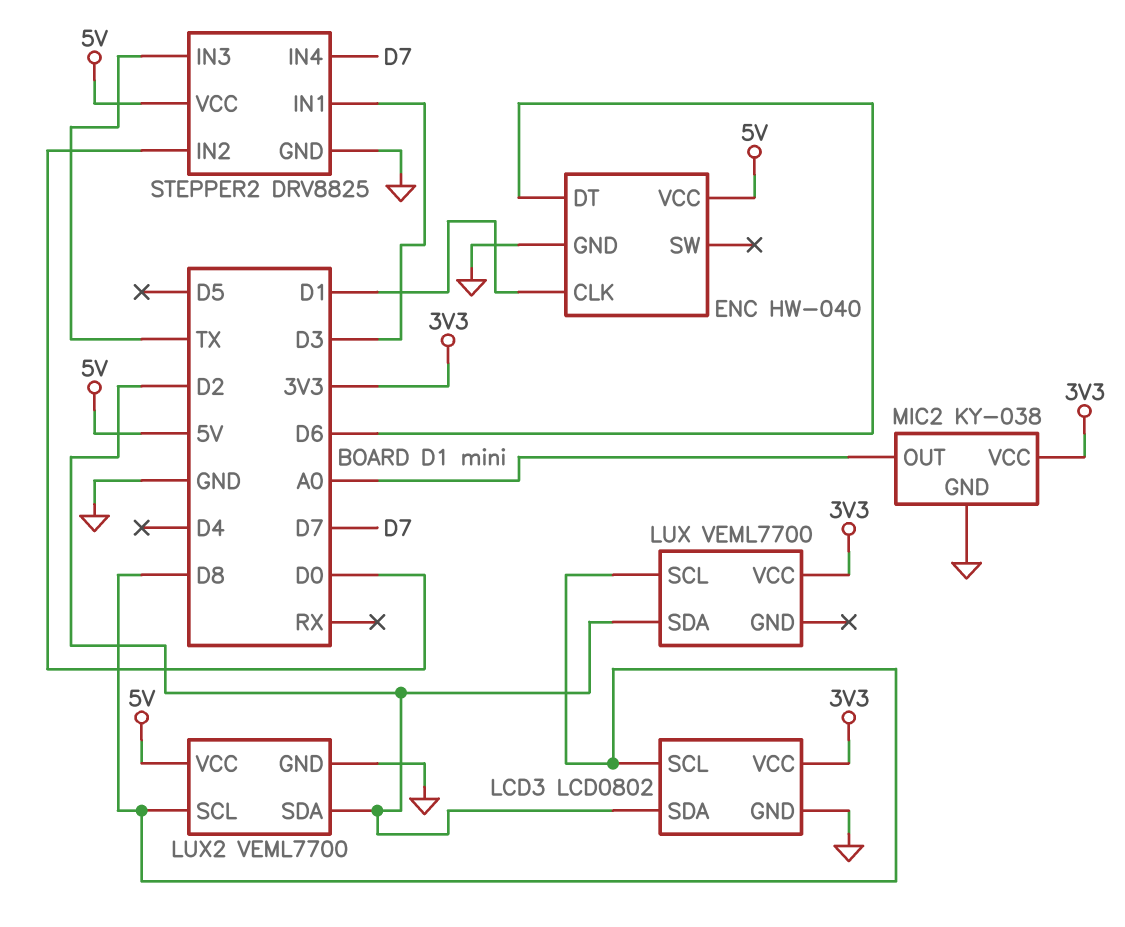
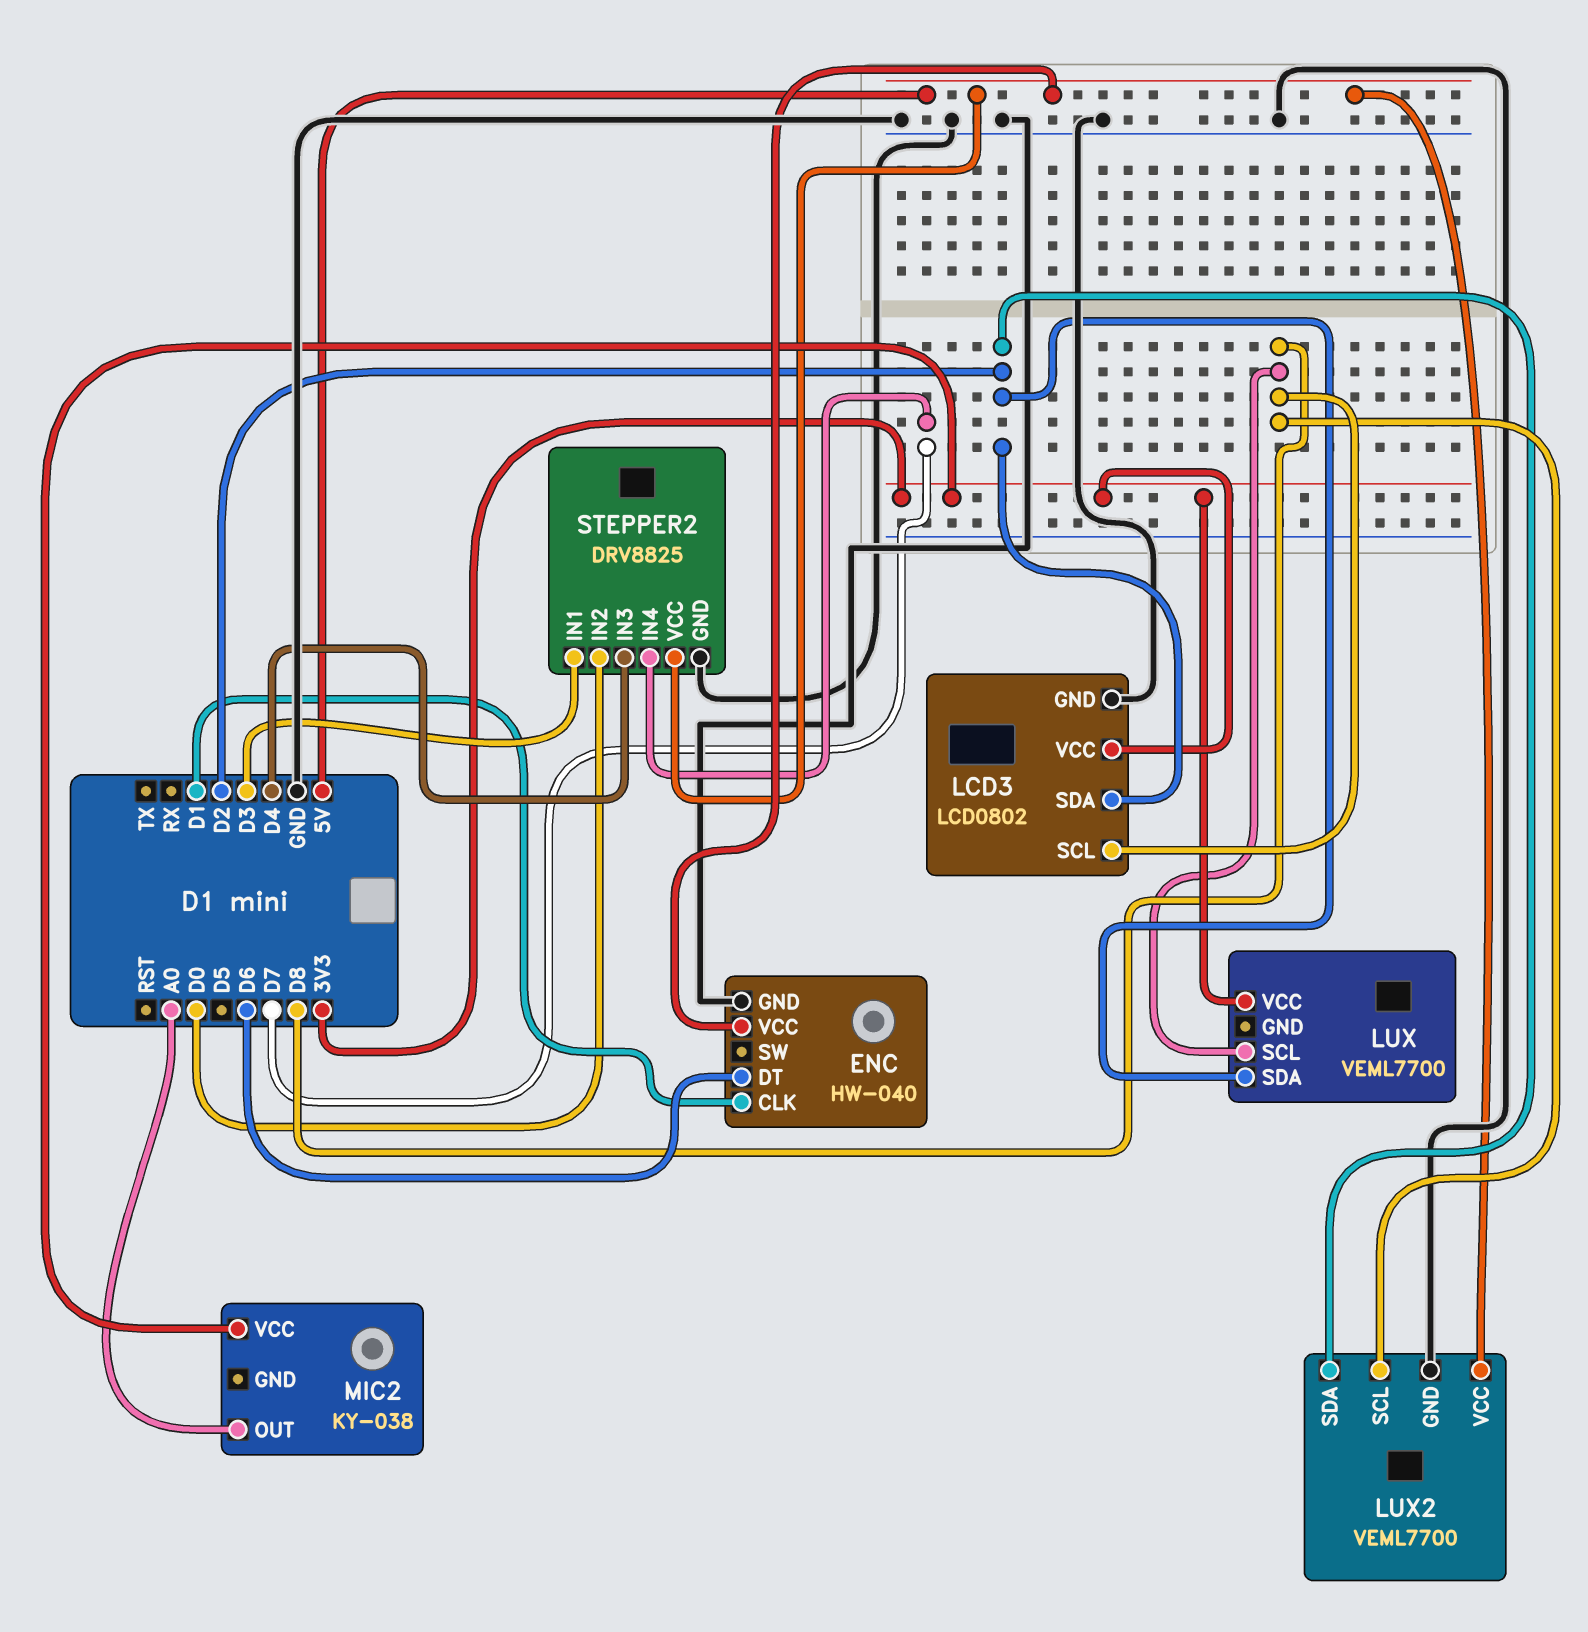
MIC2 pin GND: GND -> none
STEPPER2 pin IN3: TX -> D4

